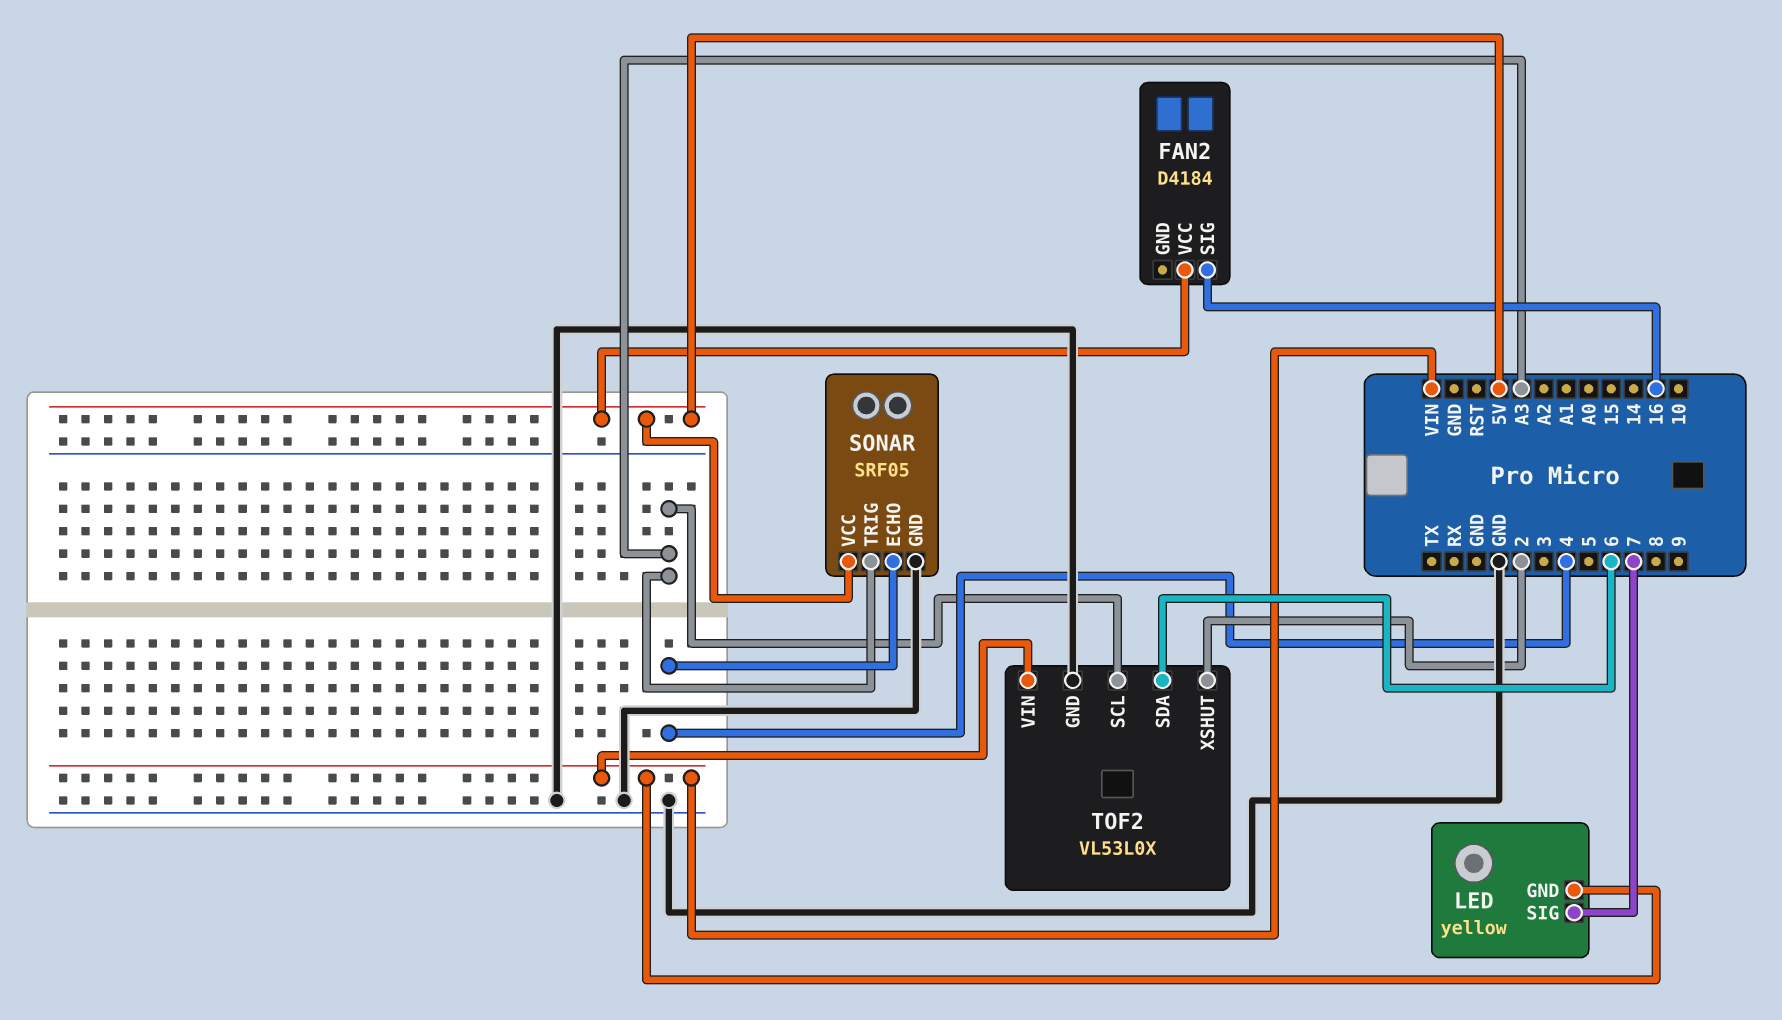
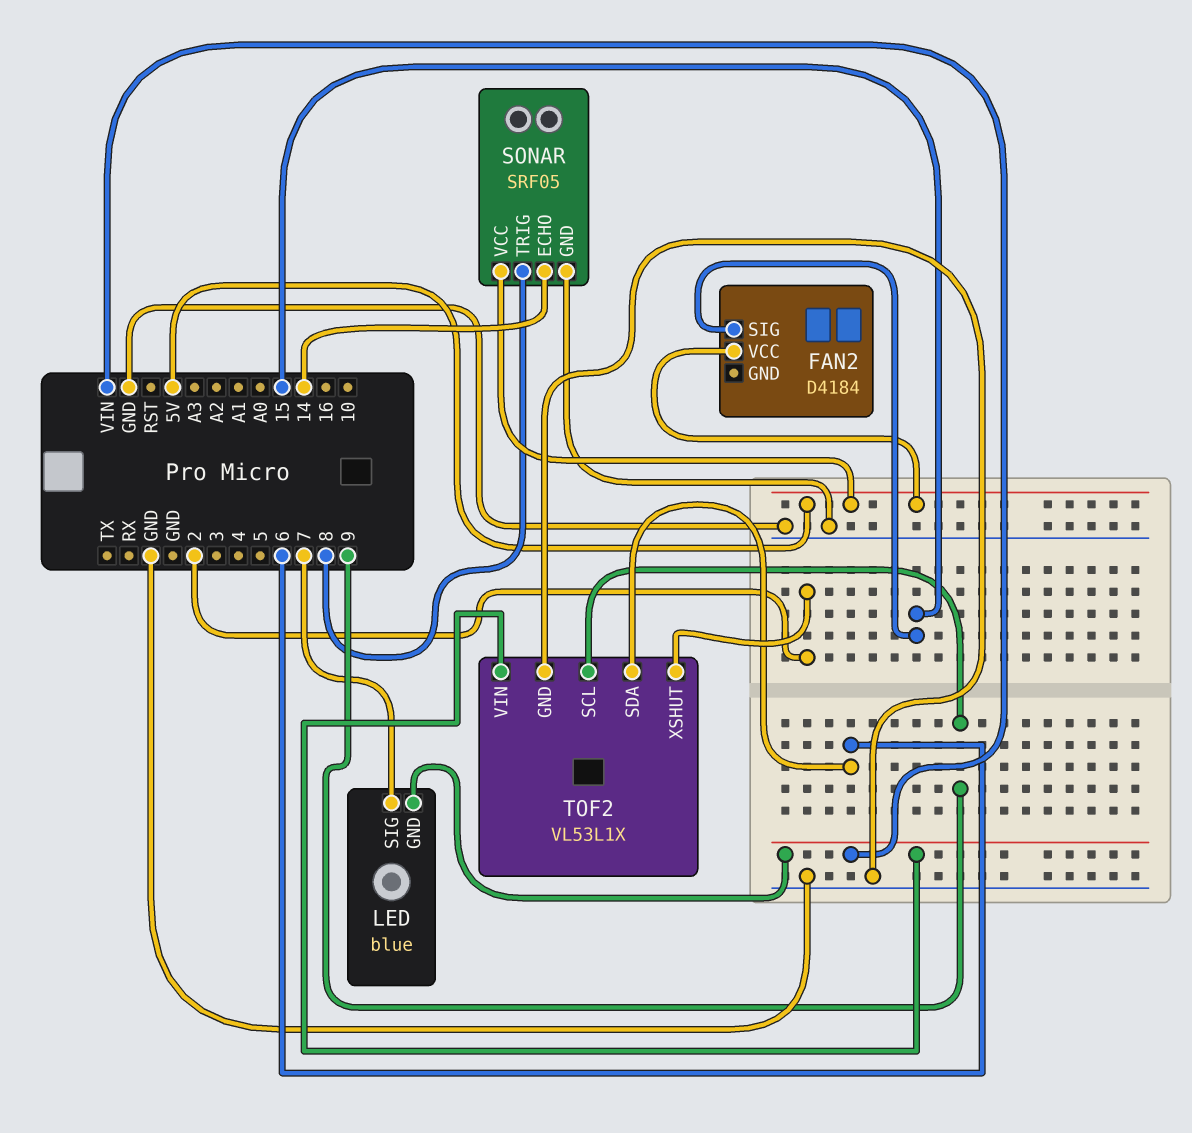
FAN2 pin SIG: 16 -> 15
LED: yellow -> blue
SONAR pin ECHO: 4 -> 14
SONAR pin TRIG: A3 -> 8
TOF2: VL53L0X -> VL53L1X
TOF2 pin SCL: A3 -> 9

